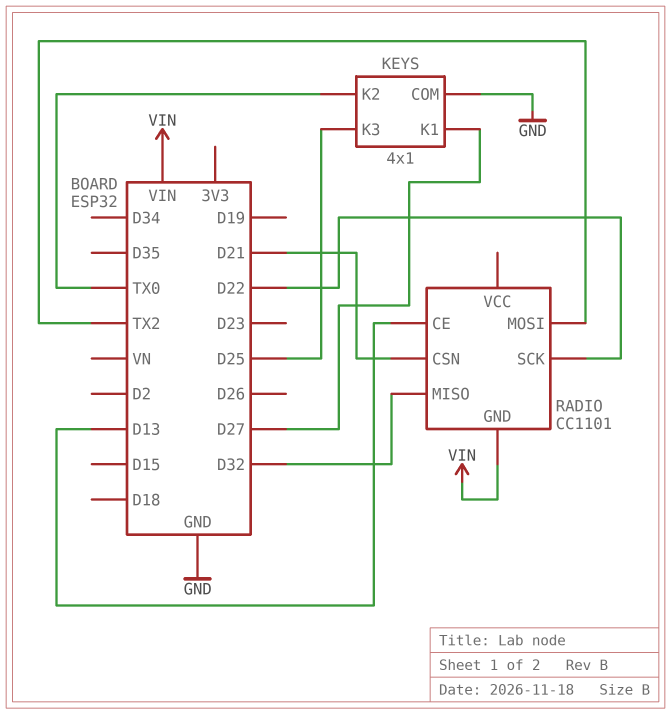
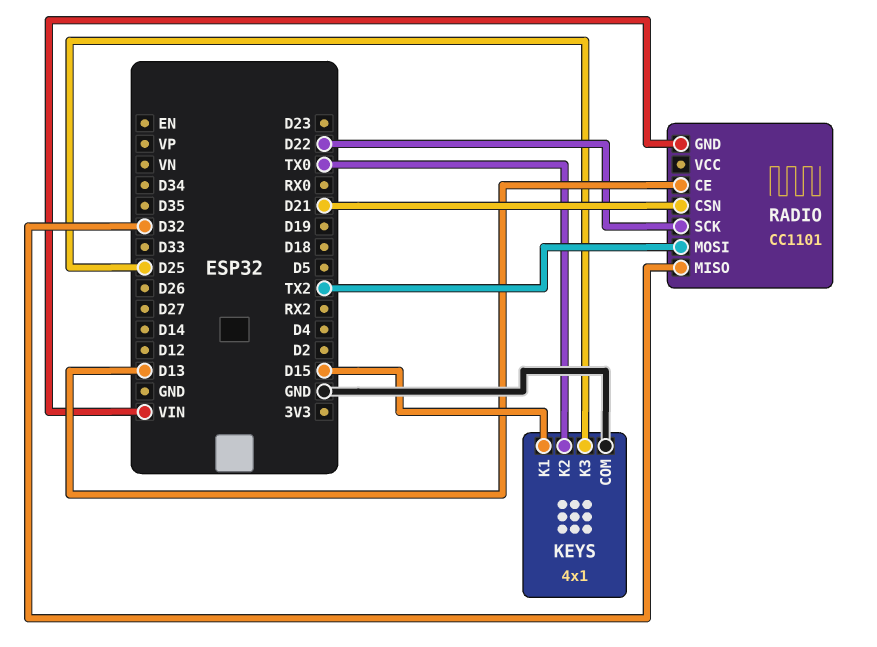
KEYS pin K1: D27 -> D15

